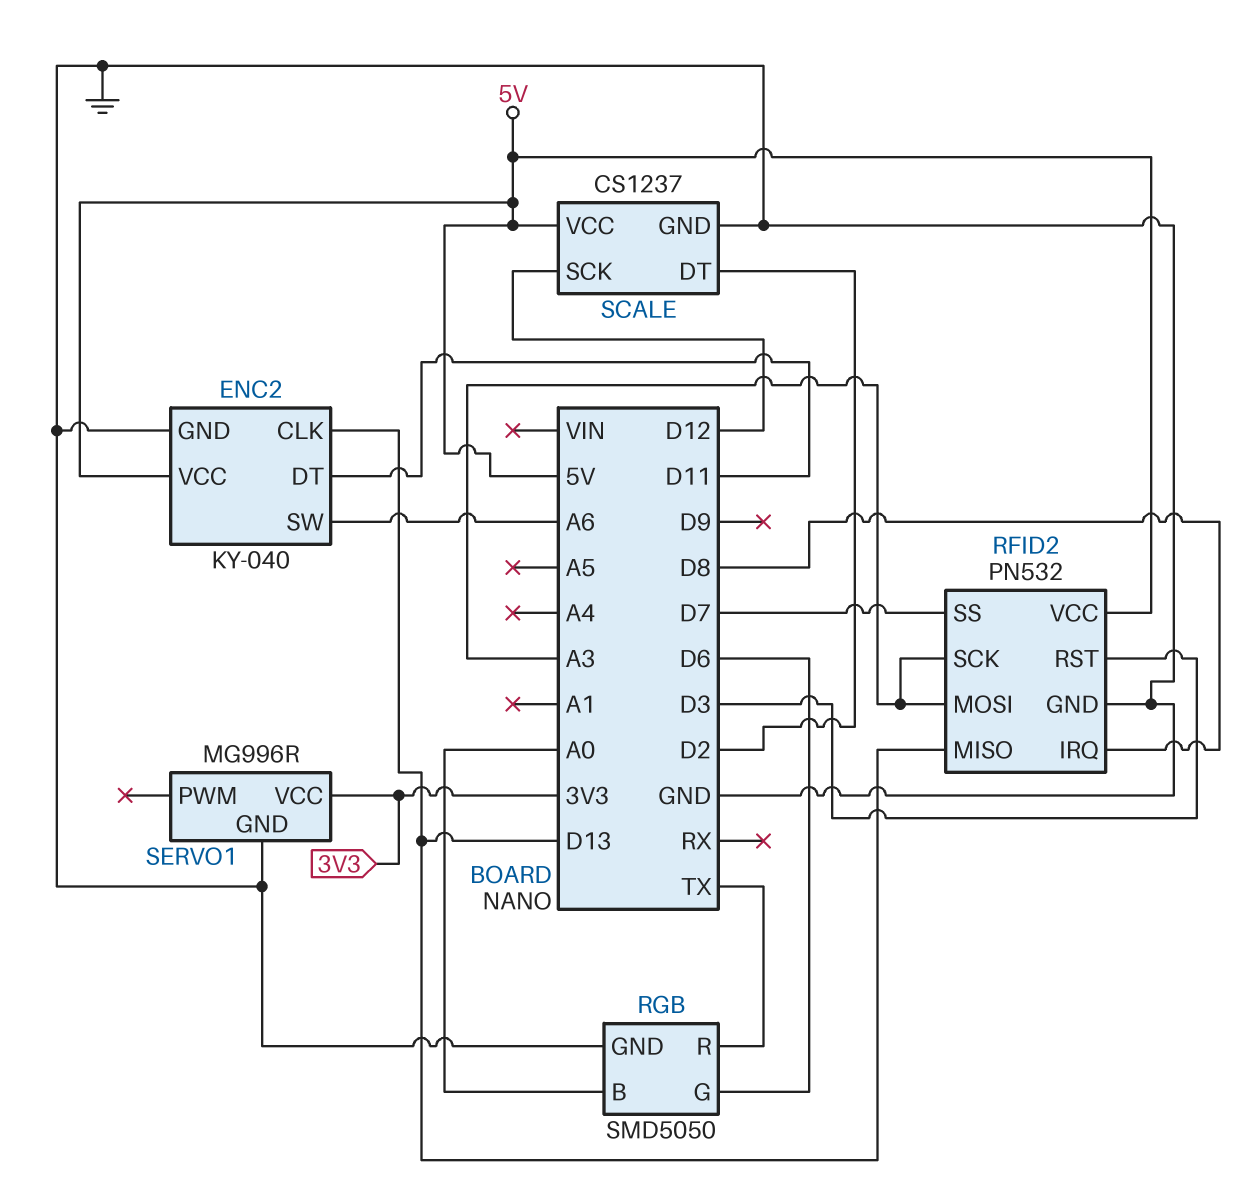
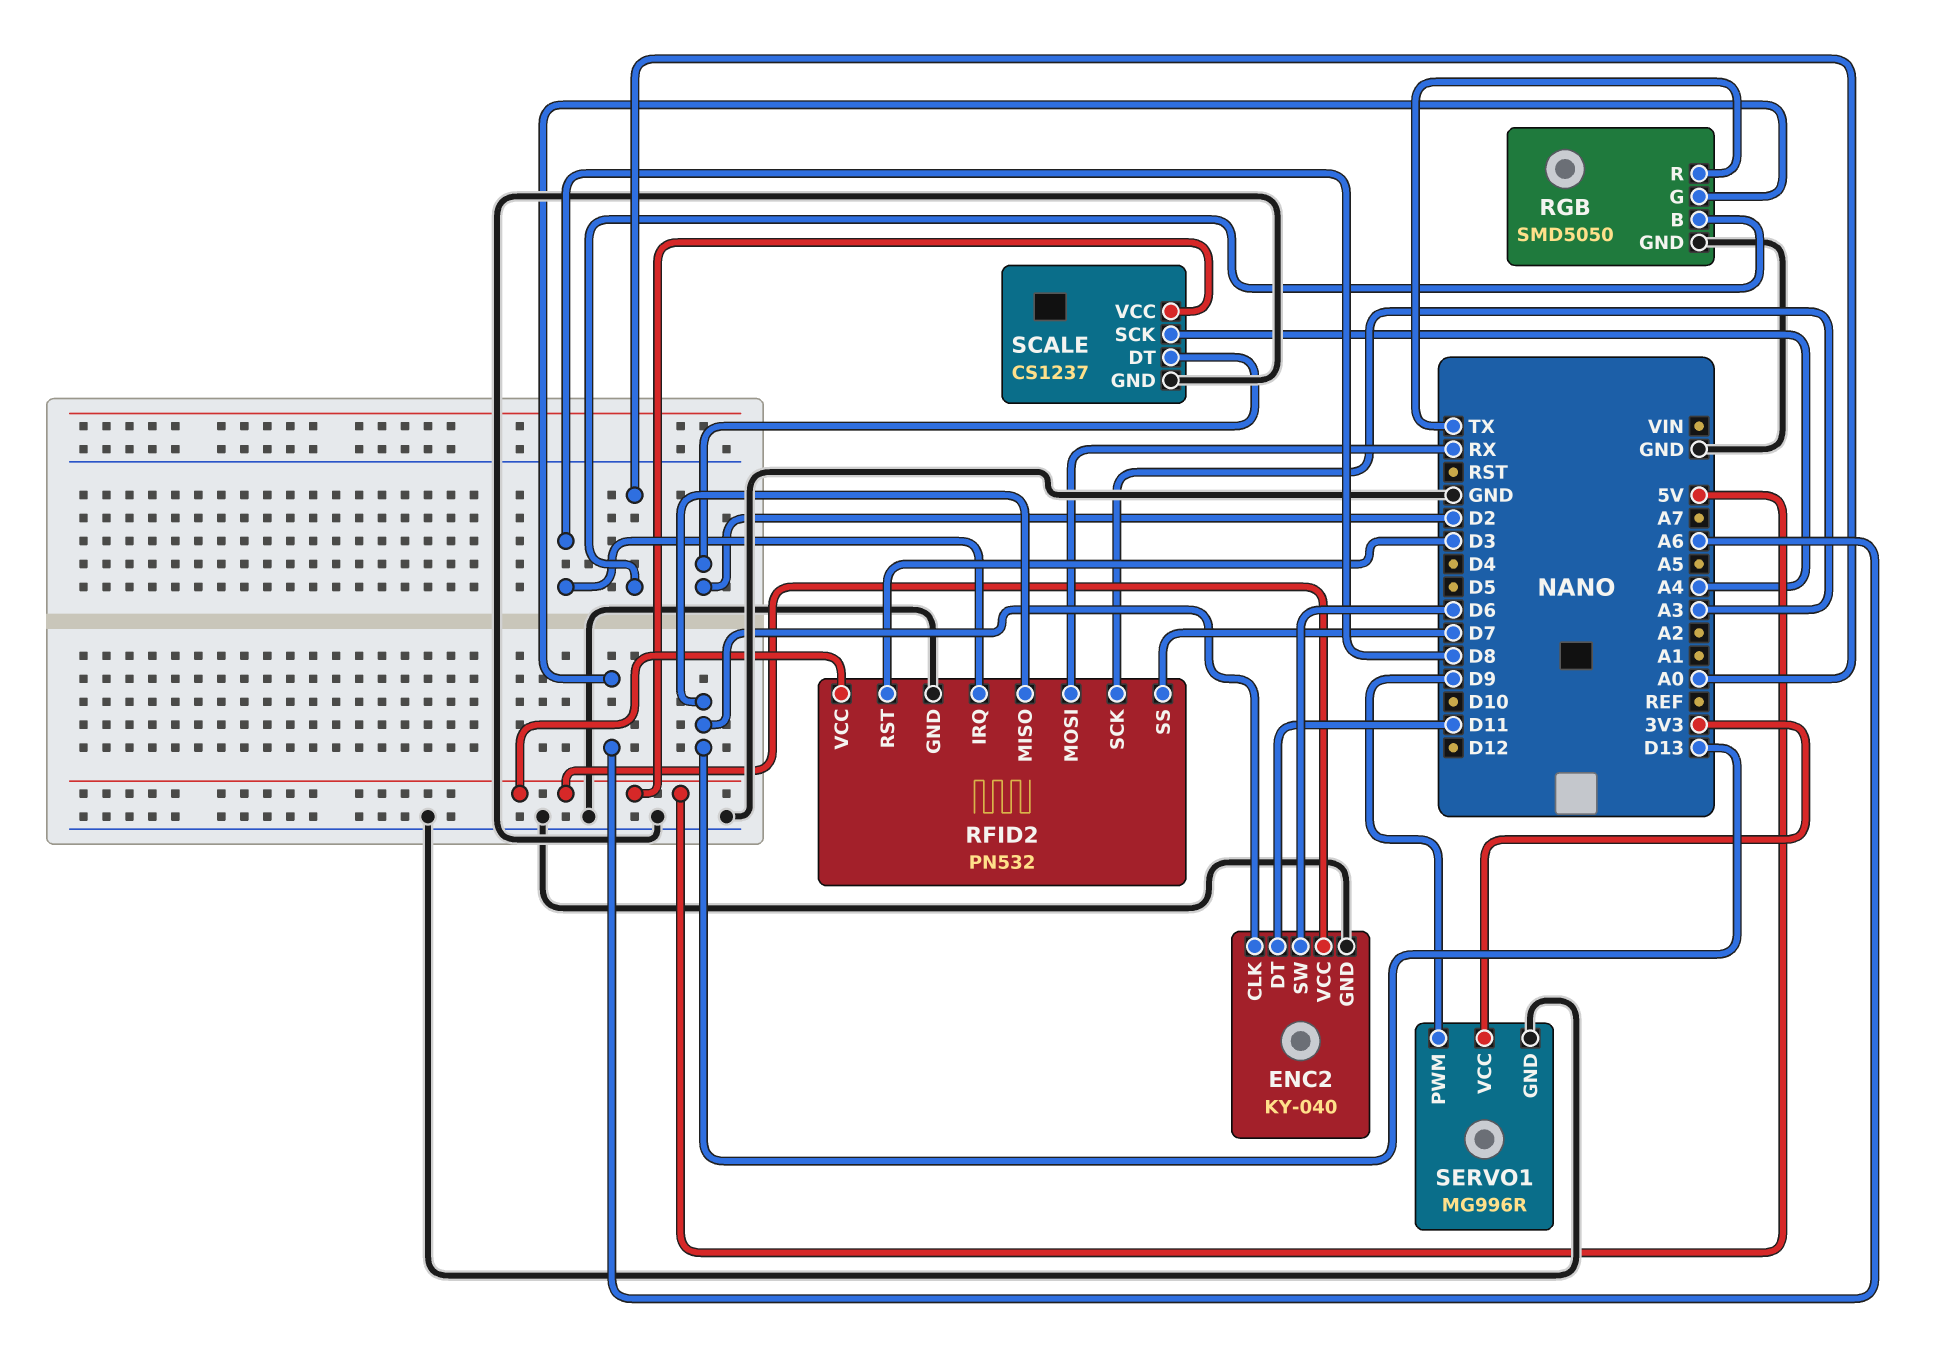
ENC2 pin SW: A6 -> D6
RFID2 pin MOSI: A3 -> RX
RGB pin G: D6 -> A6
SCALE pin SCK: D12 -> A4
SERVO1 pin PWM: none -> D9

